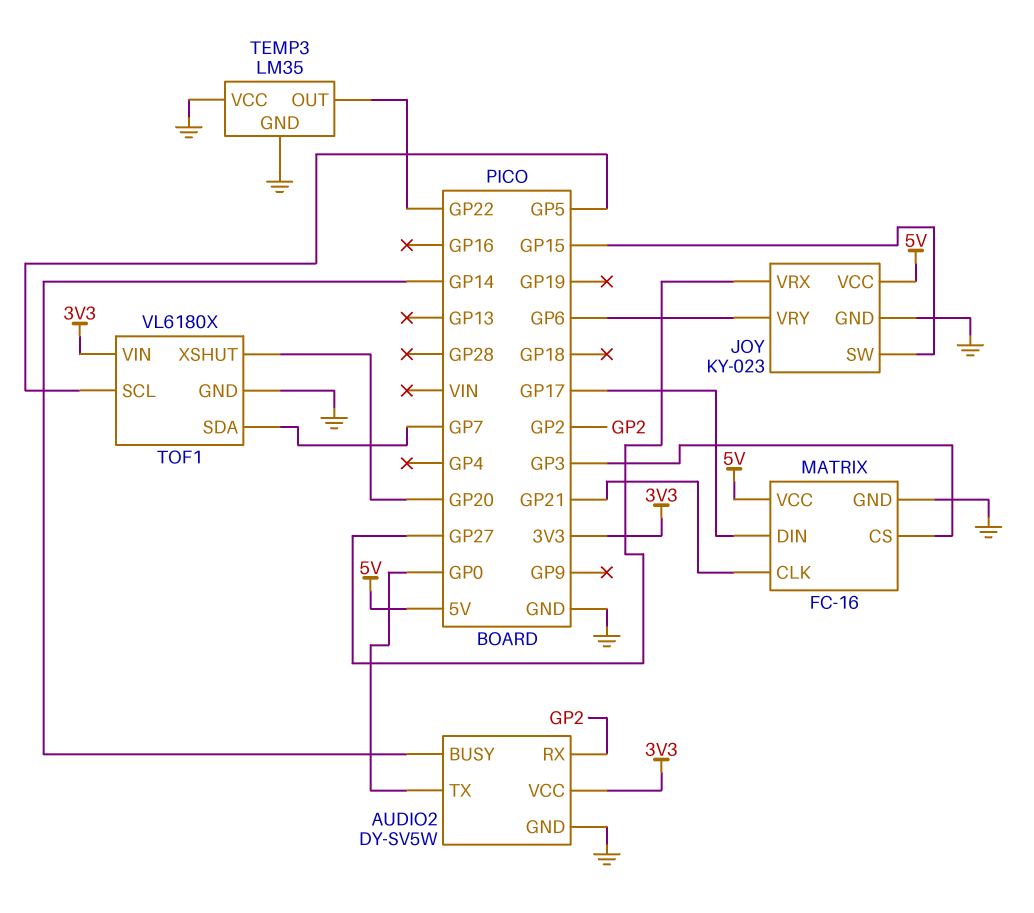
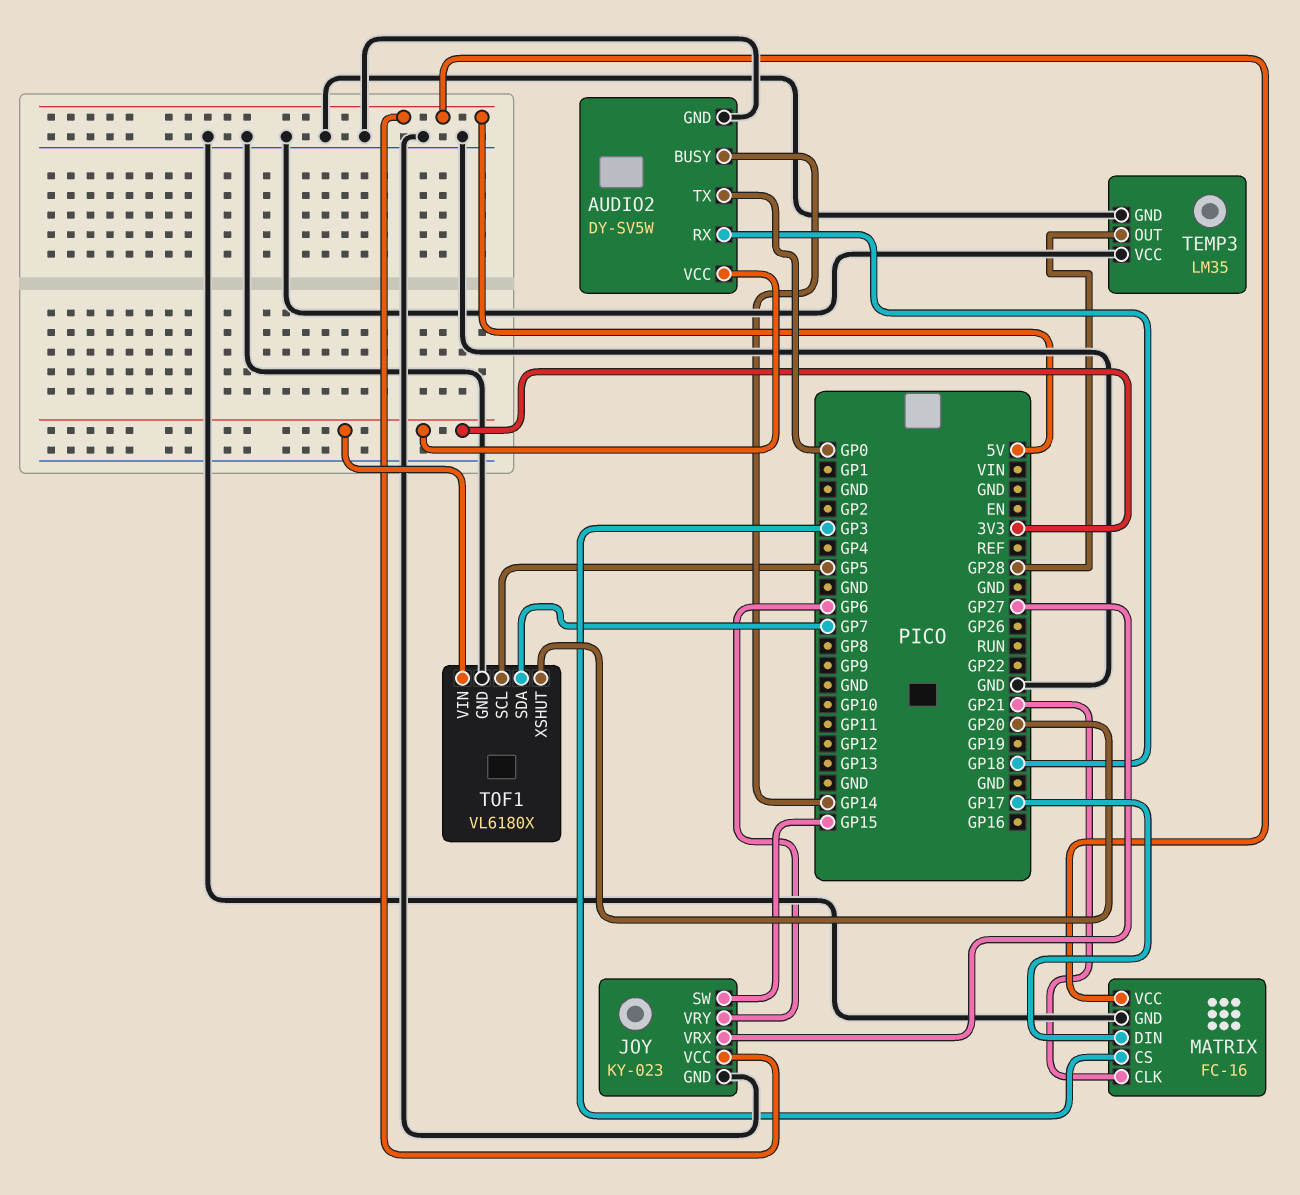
AUDIO2 pin RX: GP2 -> GP18
TEMP3 pin OUT: GP22 -> GP28

